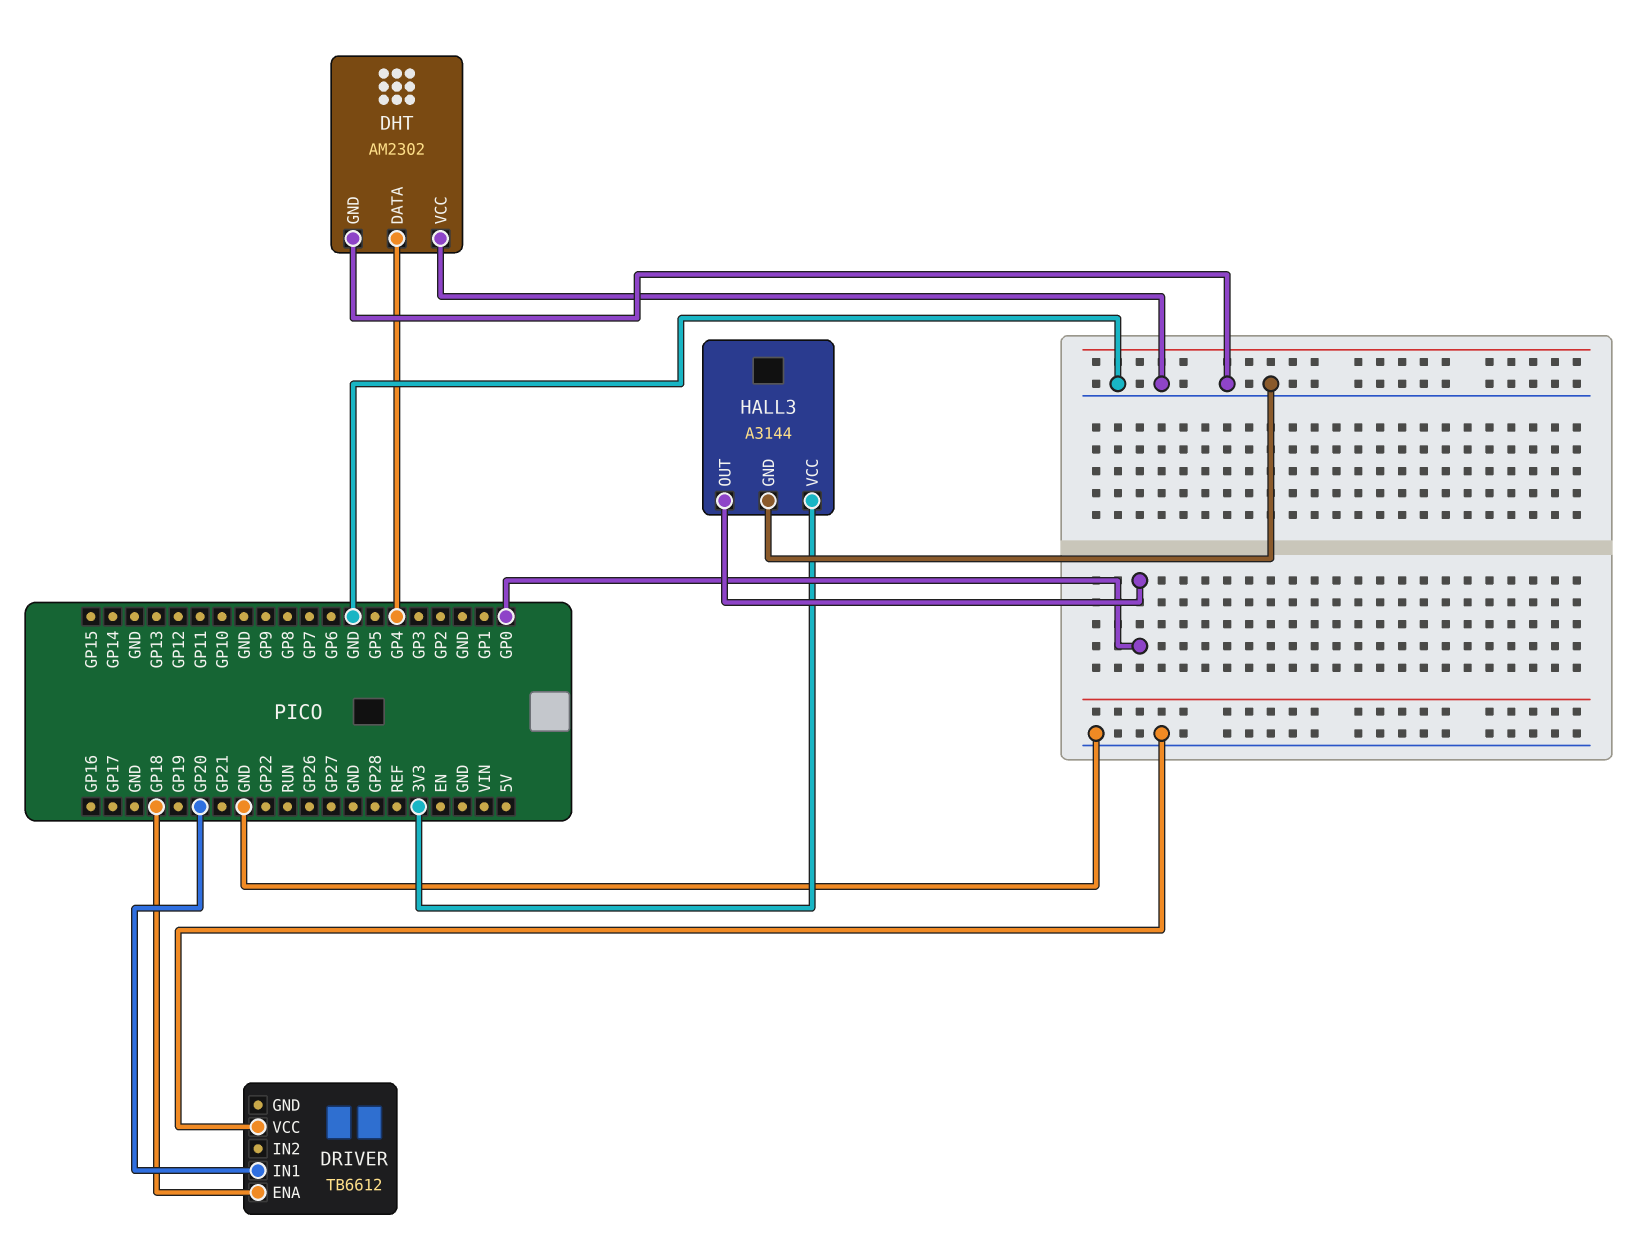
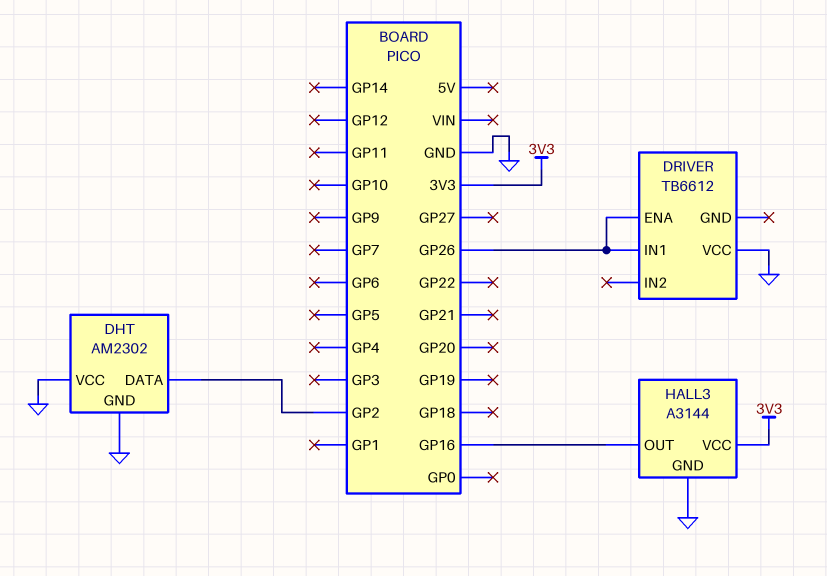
DHT pin DATA: GP4 -> GP2
DRIVER pin ENA: GP18 -> GP26
DRIVER pin IN1: GP20 -> GP26
HALL3 pin OUT: GP0 -> GP16

